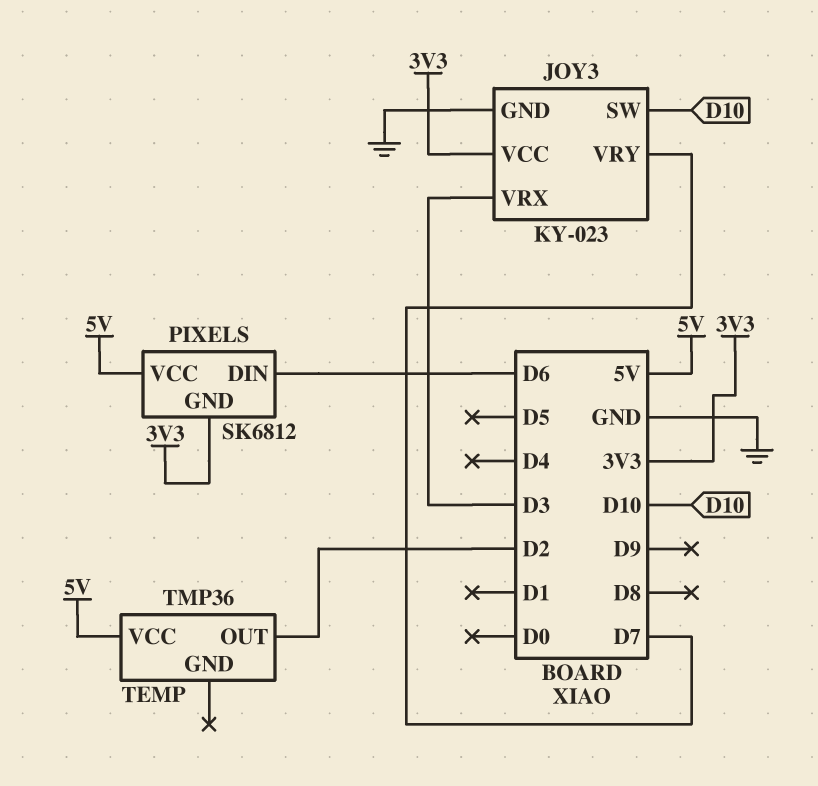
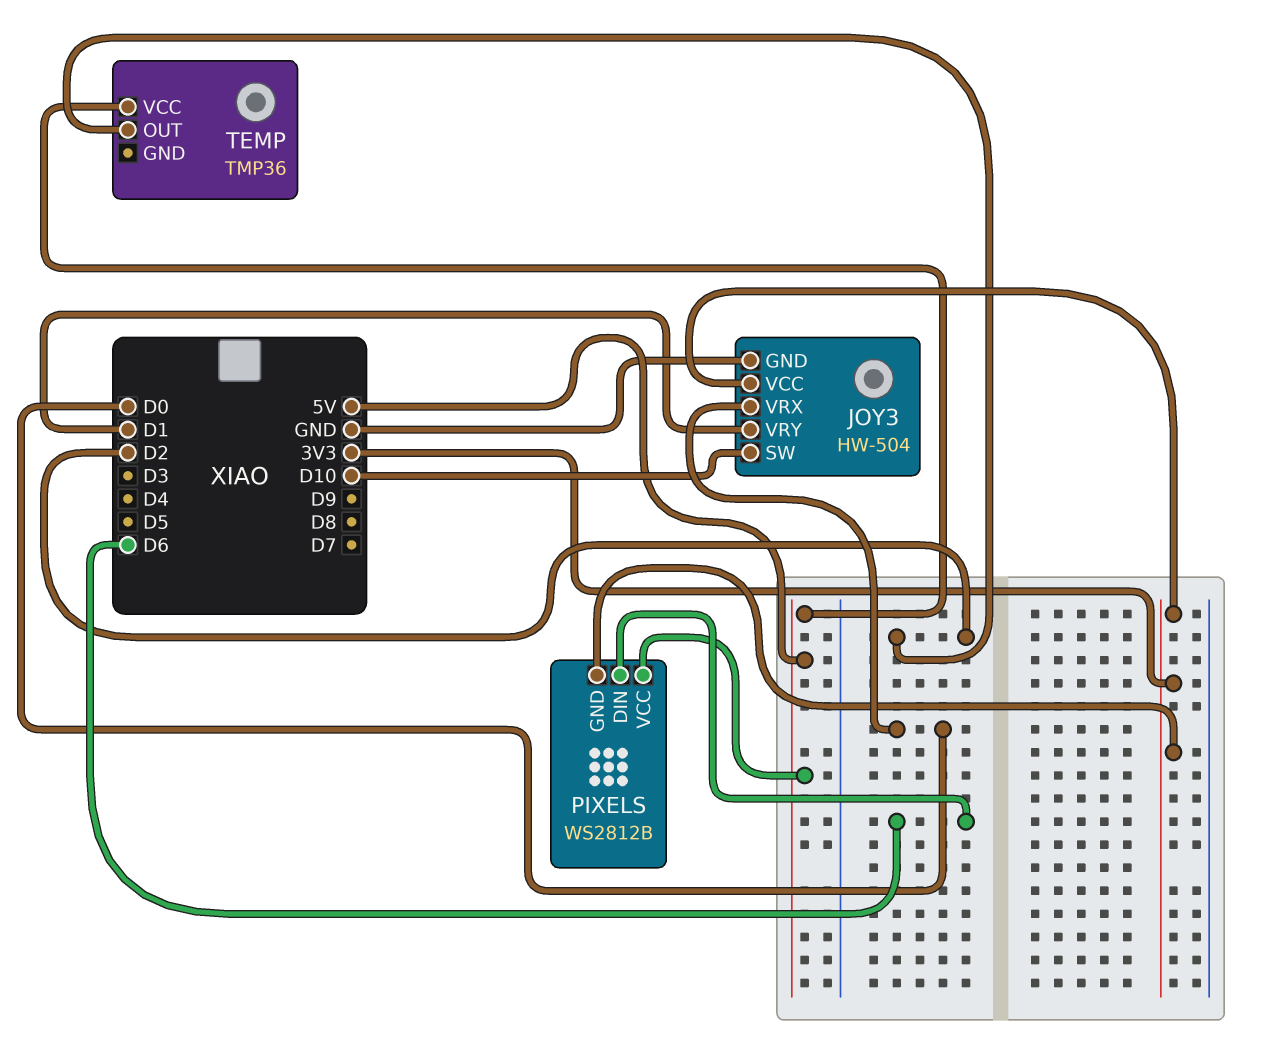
JOY3: KY-023 -> HW-504
JOY3 pin VRX: D3 -> D0
JOY3 pin VRY: D7 -> D1
PIXELS: SK6812 -> WS2812B

